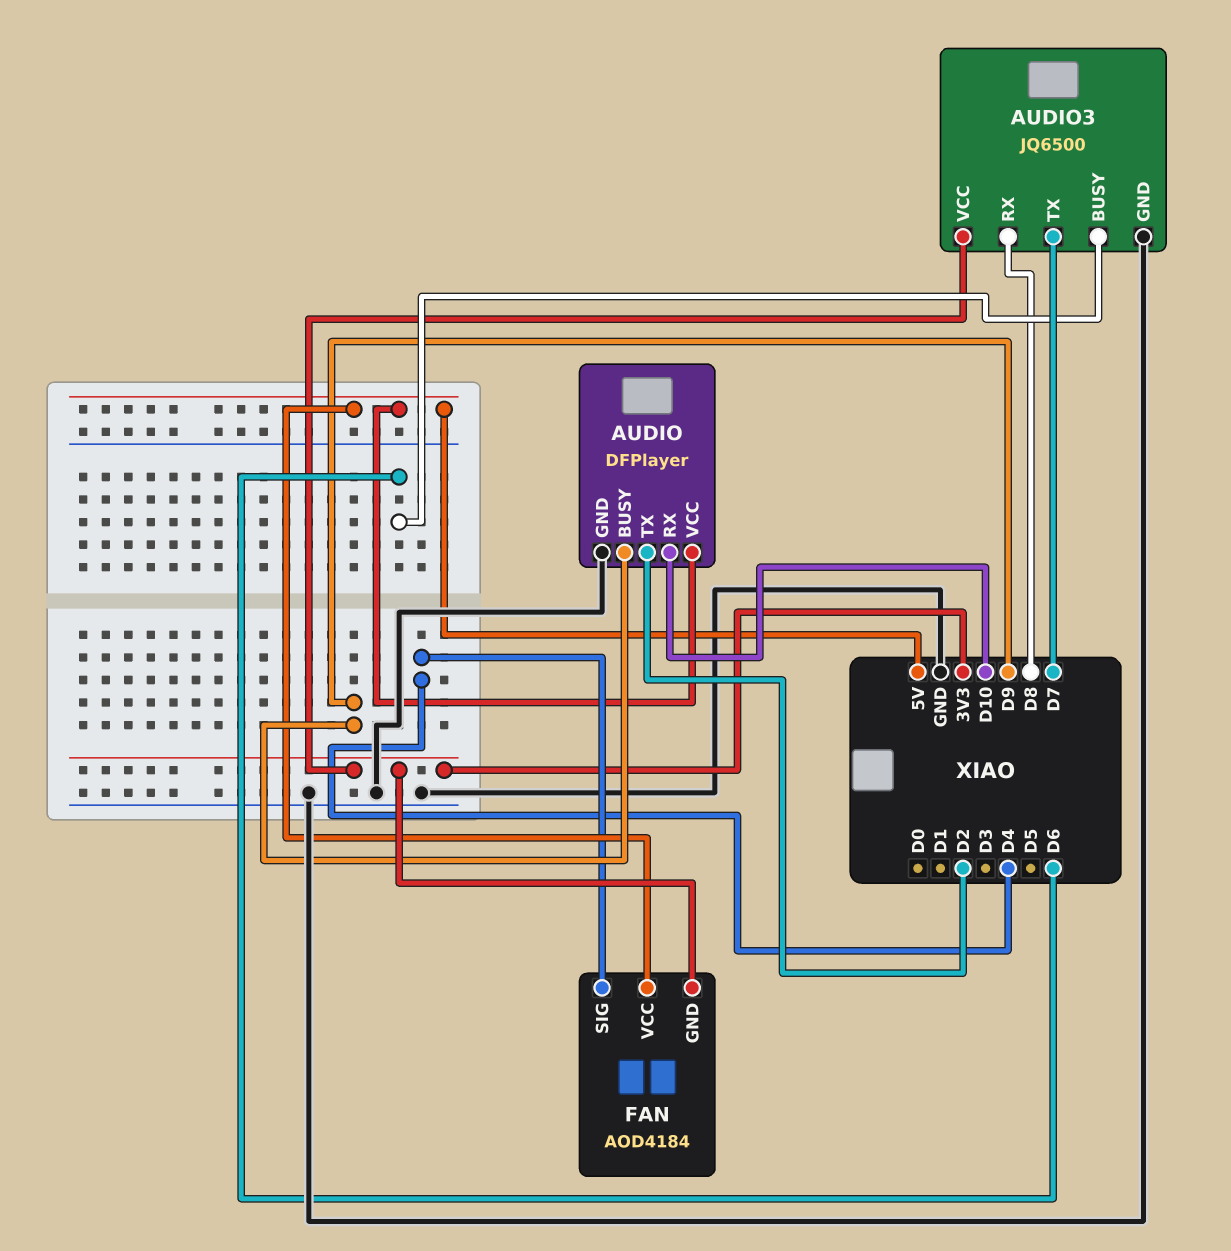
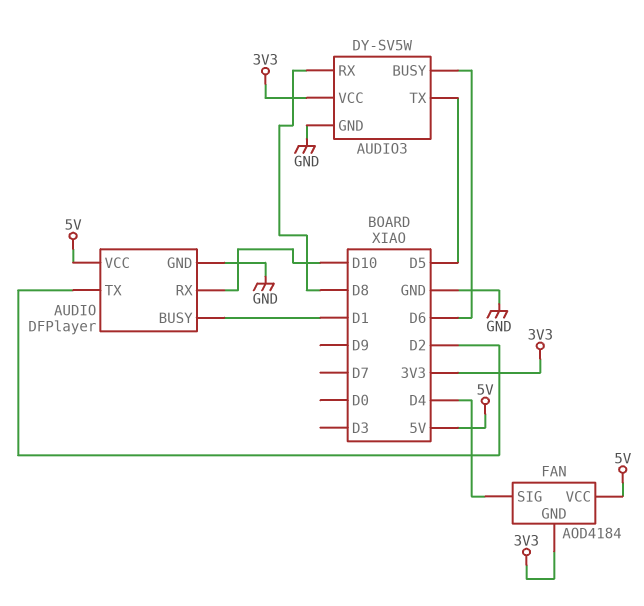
AUDIO pin BUSY: D9 -> D1
AUDIO3: JQ6500 -> DY-SV5W
AUDIO3 pin TX: D7 -> D5

